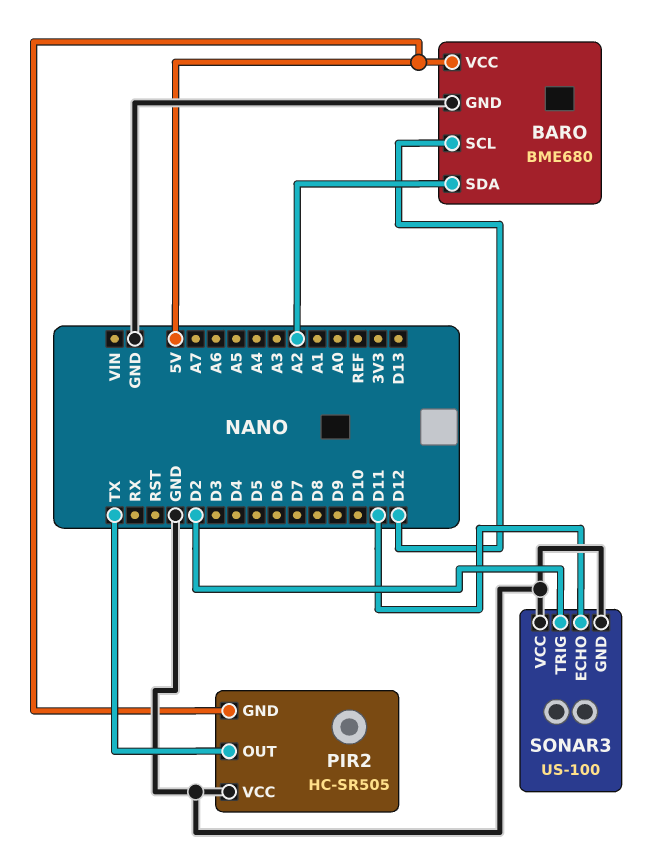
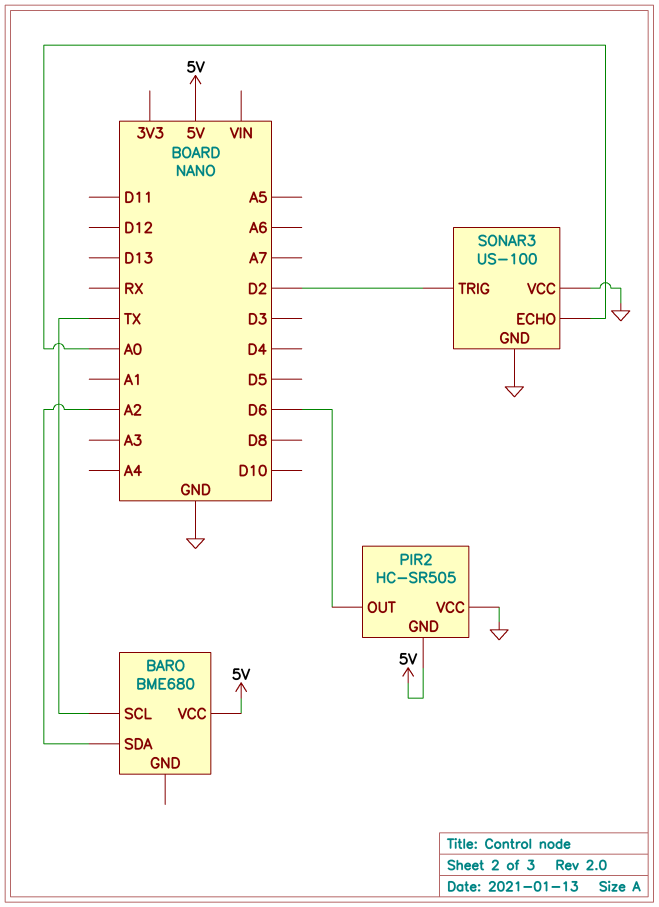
BARO pin GND: GND -> none
BARO pin SCL: D12 -> TX
PIR2 pin OUT: TX -> D6
SONAR3 pin ECHO: D11 -> A0

